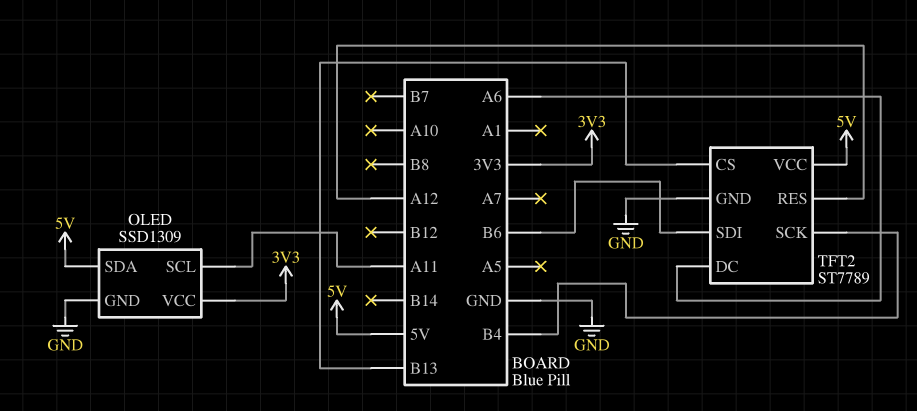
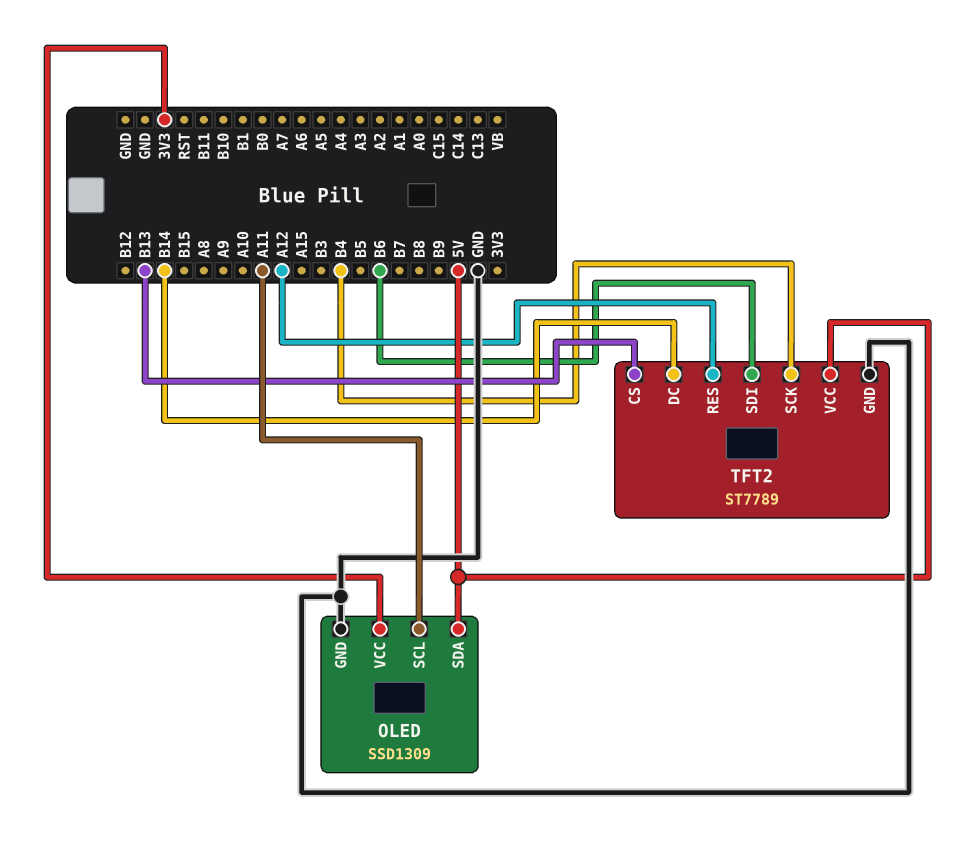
TFT2 pin DC: A6 -> B14

